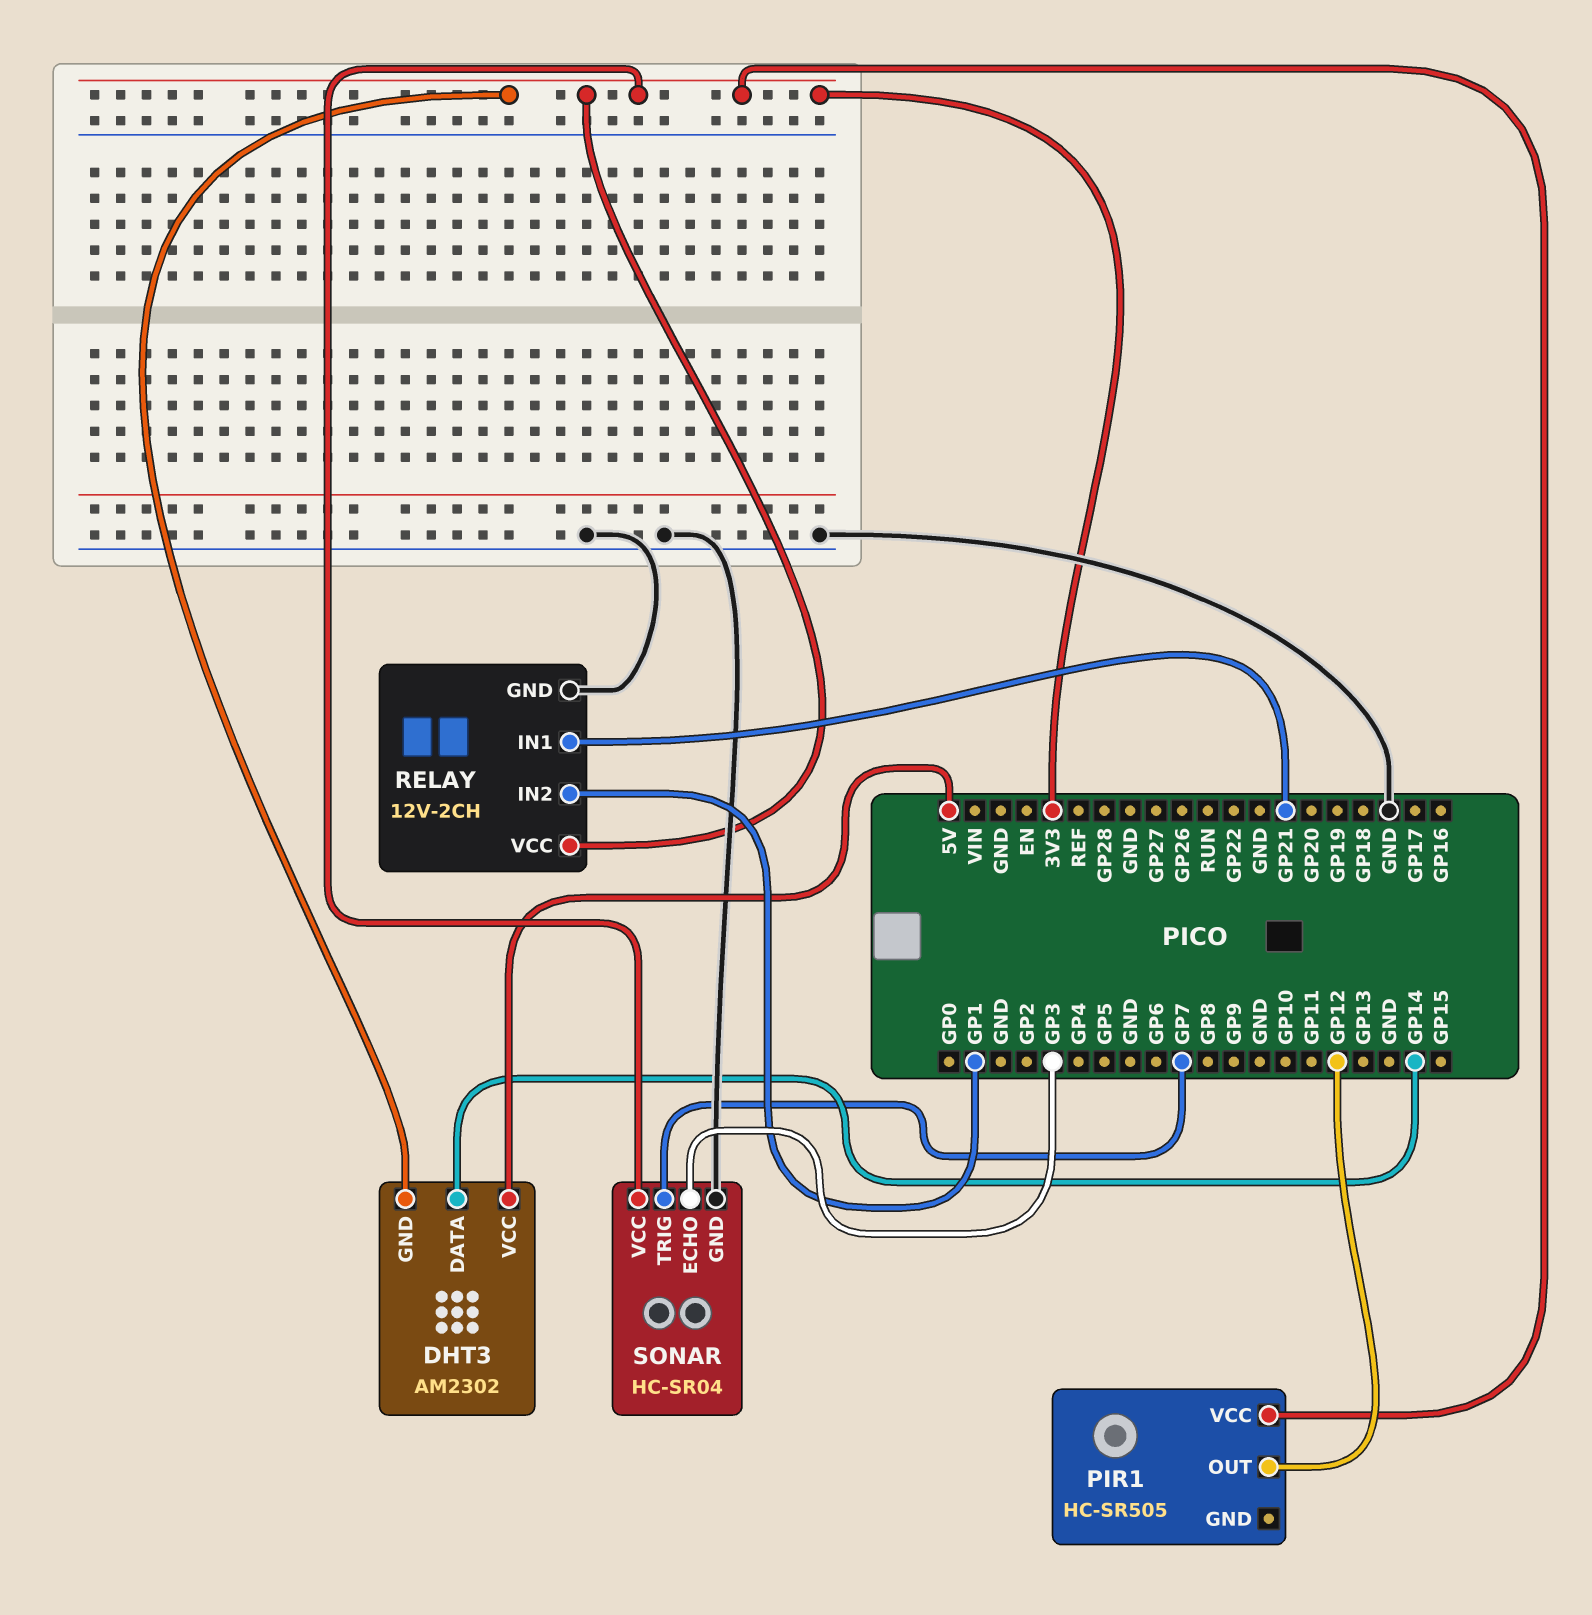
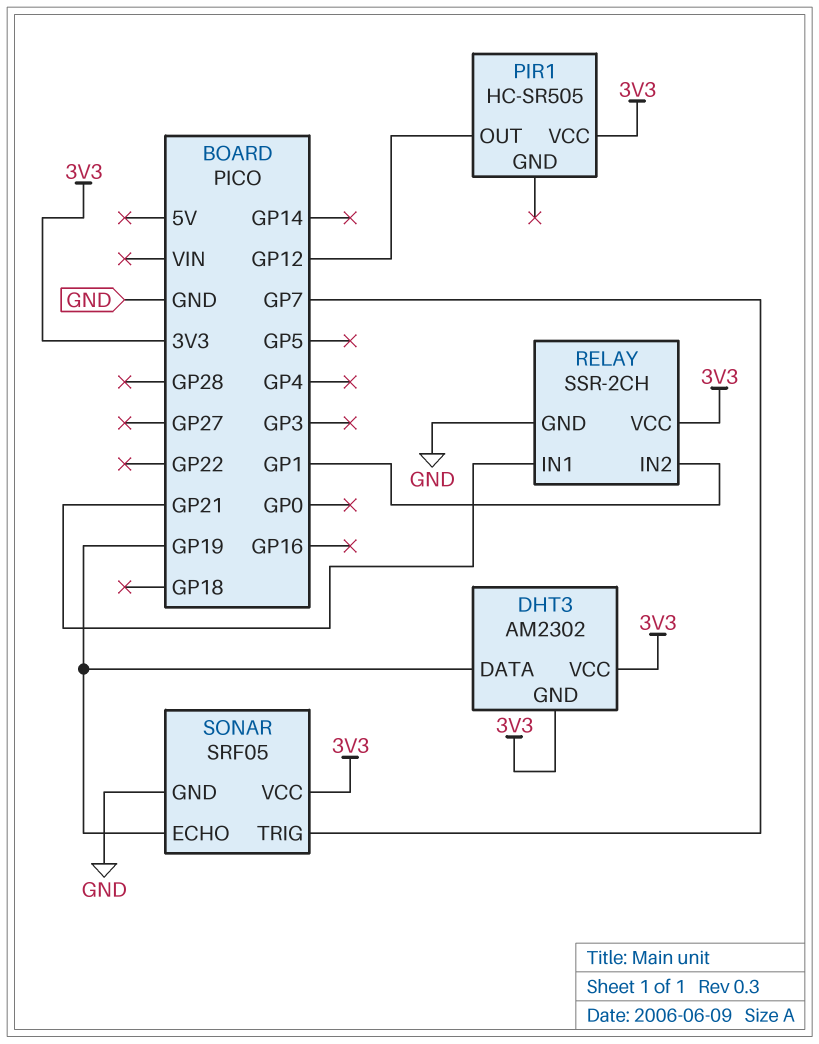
DHT3 pin DATA: GP14 -> GP19
DHT3 pin VCC: 5V -> 3V3
RELAY: 12V-2CH -> SSR-2CH
SONAR: HC-SR04 -> SRF05
SONAR pin ECHO: GP3 -> GP19

